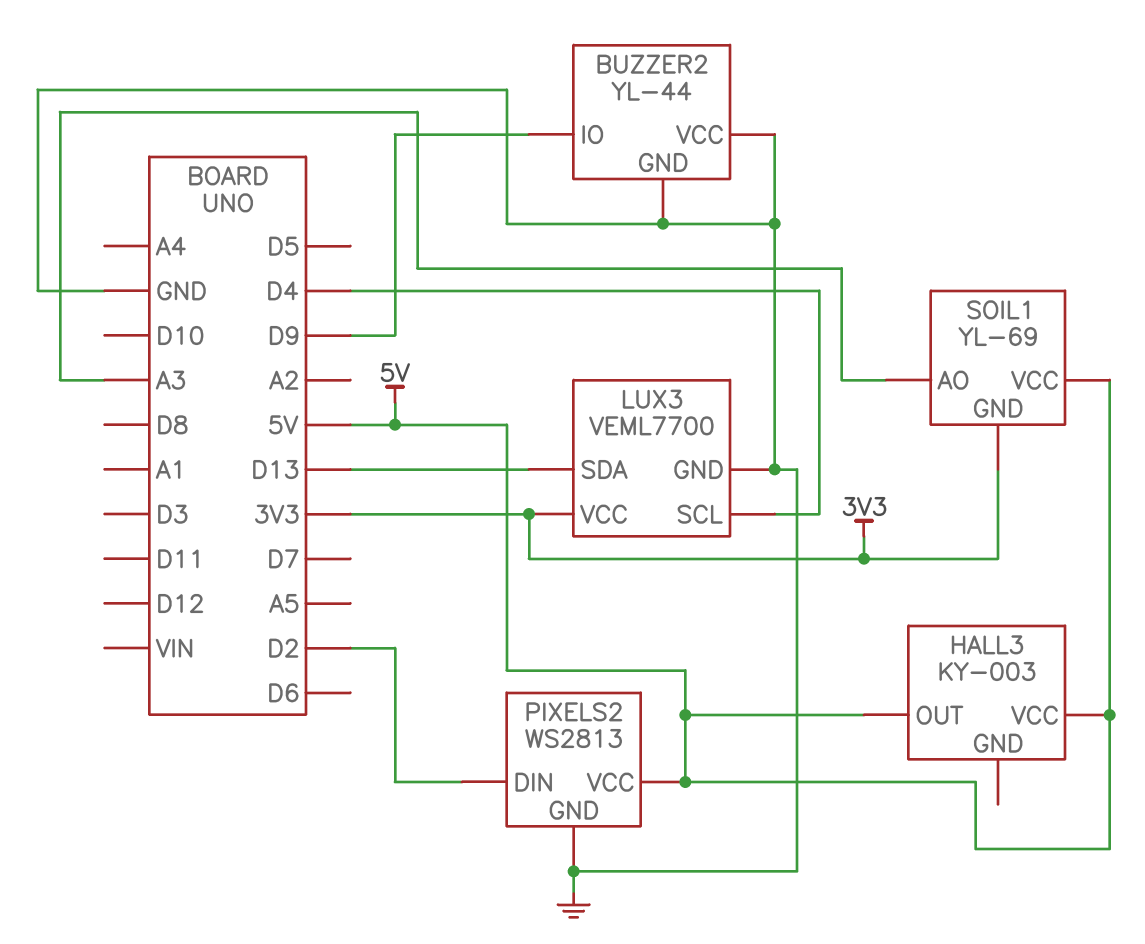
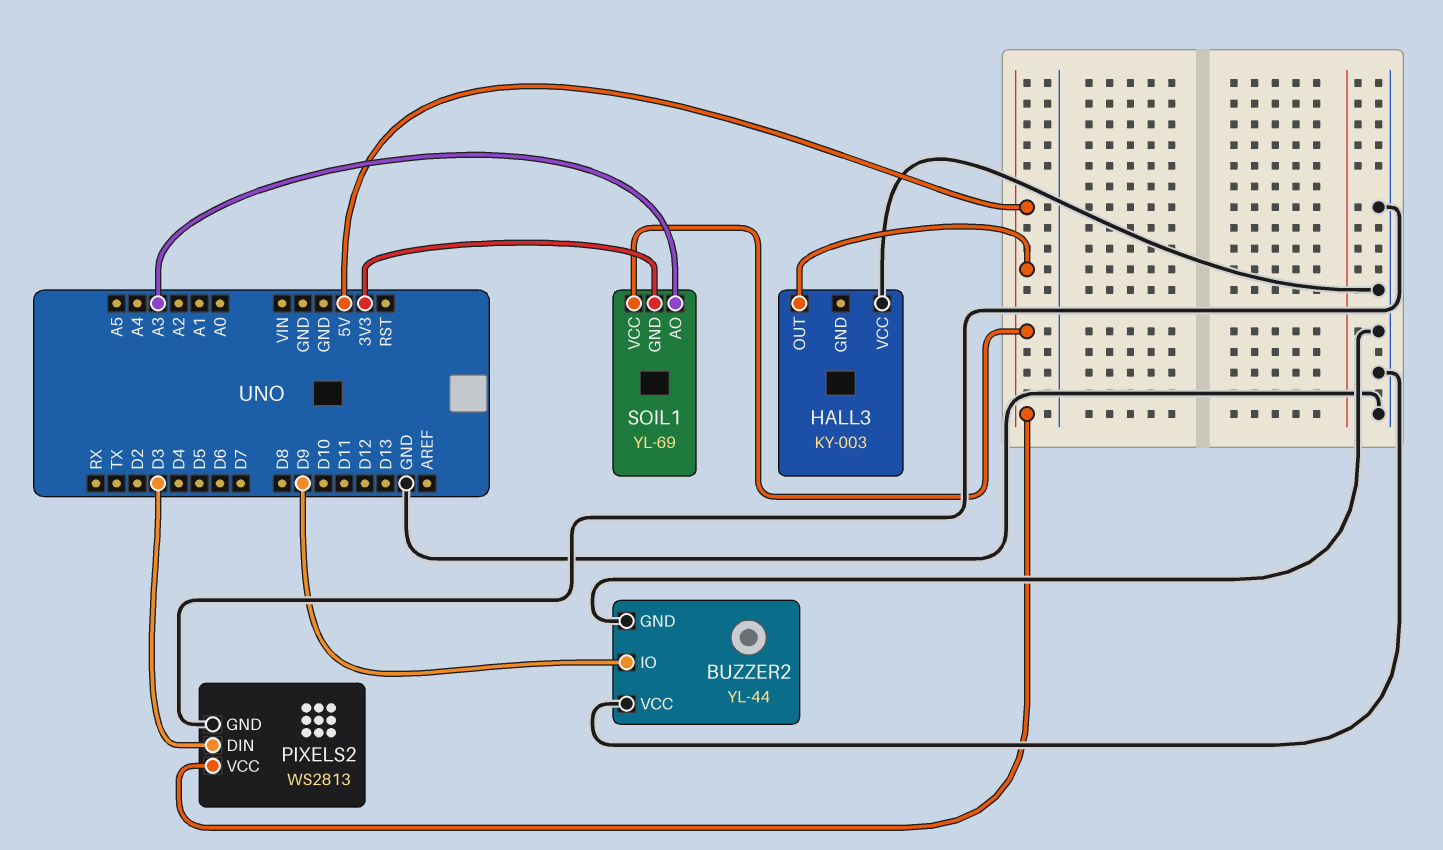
HALL3 pin VCC: 5V -> GND
LUX3: VEML7700 -> none
LUX3 pin GND: GND -> none
LUX3 pin SCL: D4 -> none
LUX3 pin SDA: D13 -> none
LUX3 pin VCC: 3V3 -> none
PIXELS2 pin DIN: D2 -> D3

